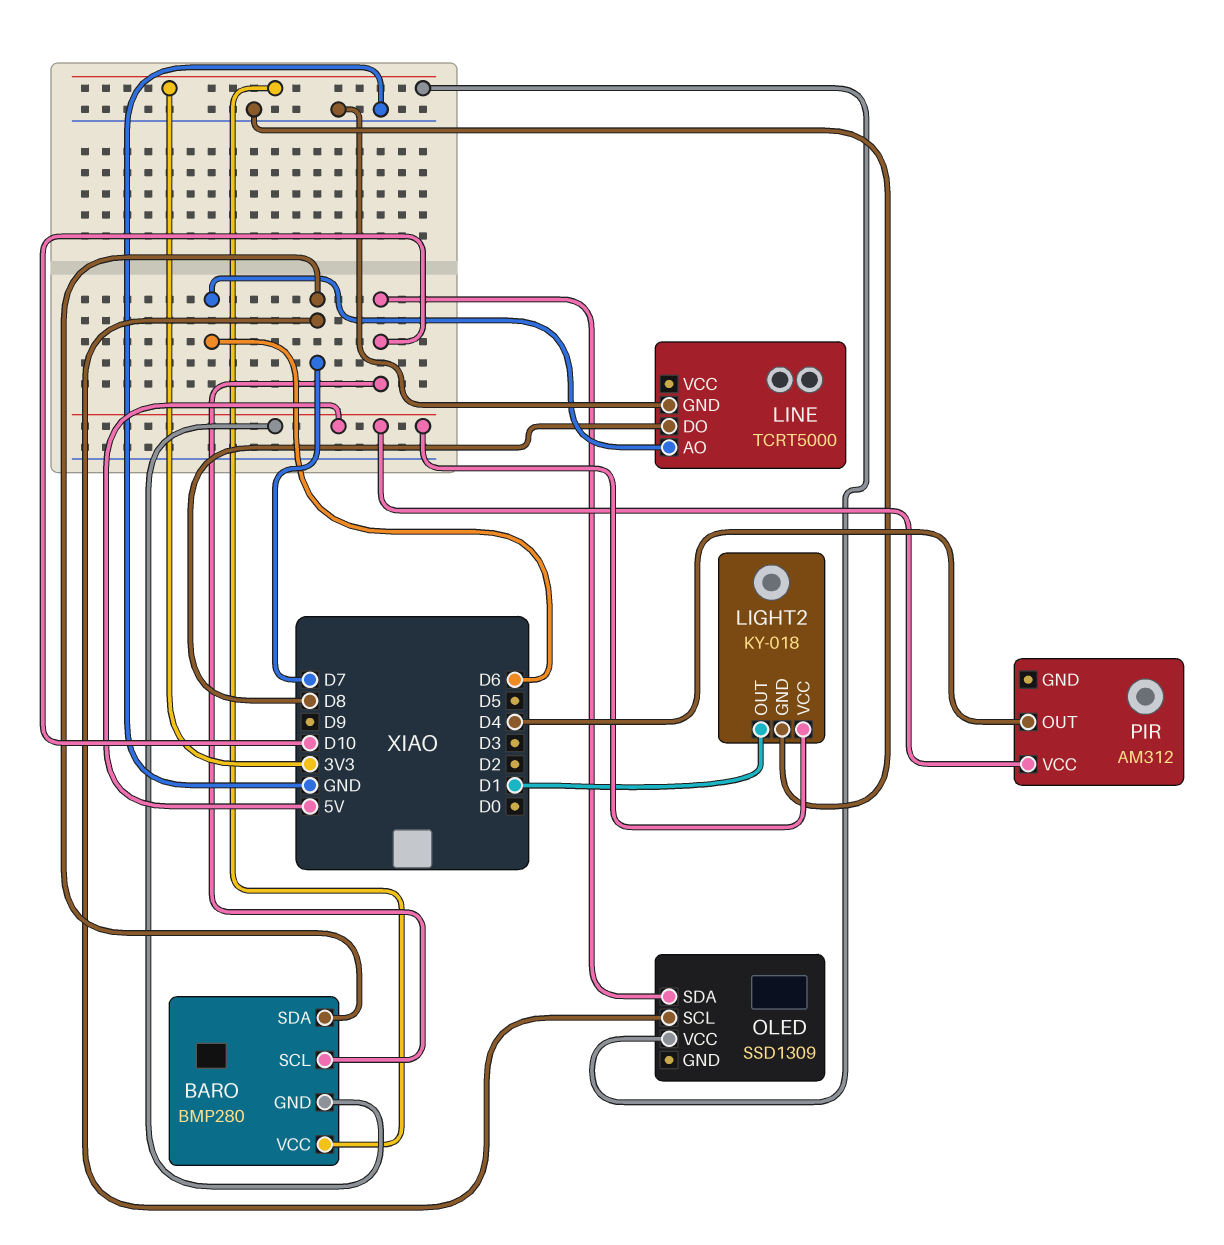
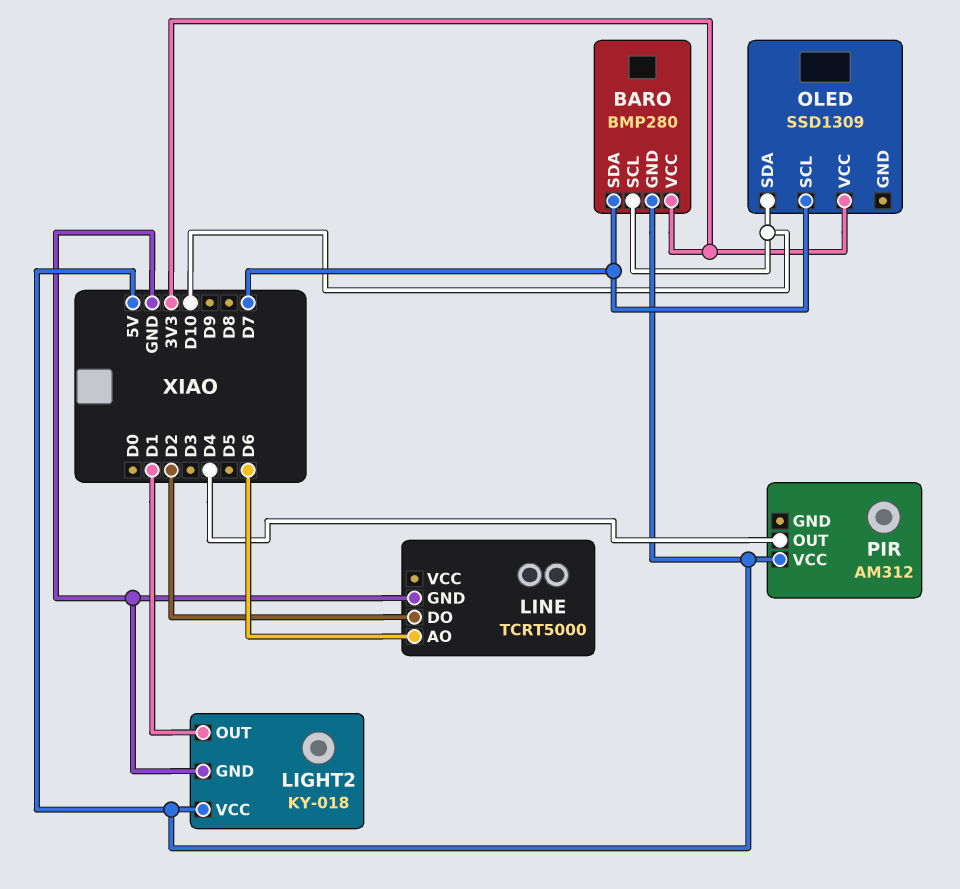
LINE pin DO: D8 -> D2

